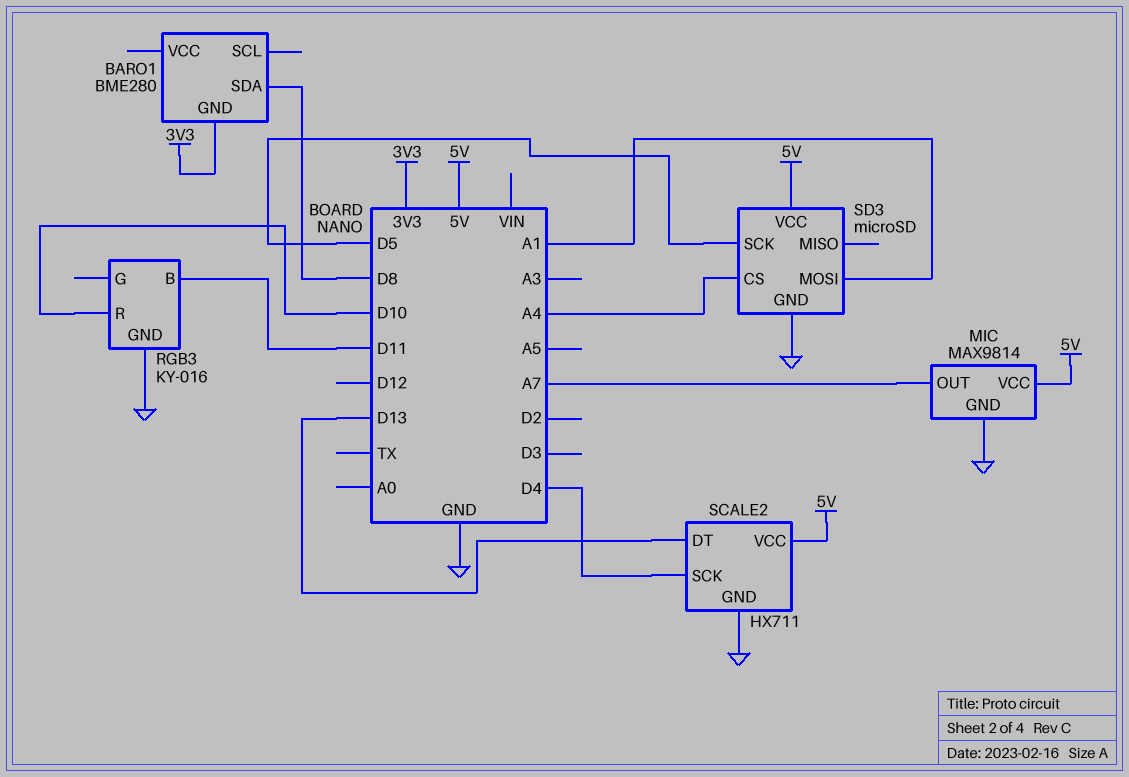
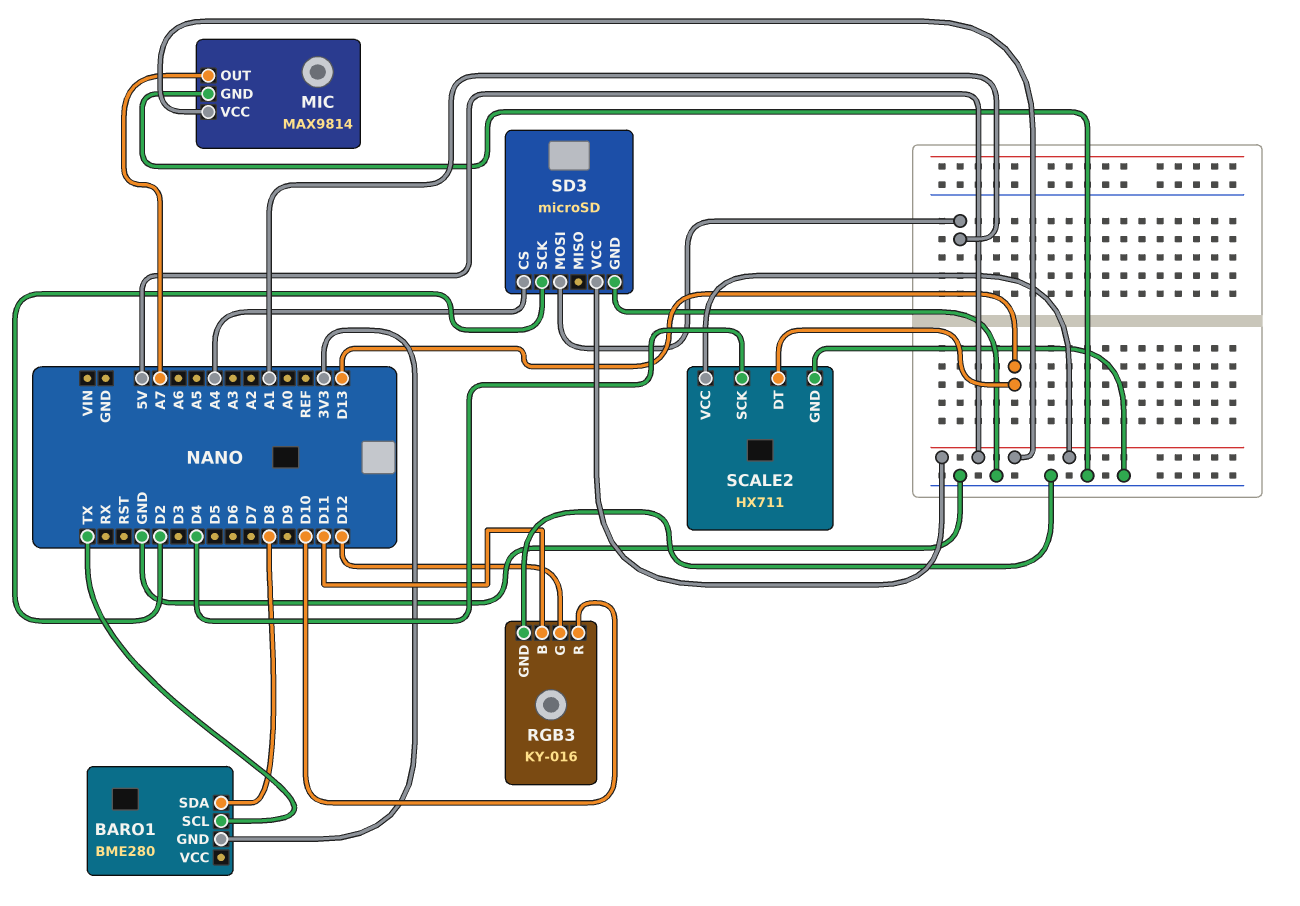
BARO1 pin SCL: none -> TX
RGB3 pin G: none -> D12
SD3 pin SCK: D5 -> D2

